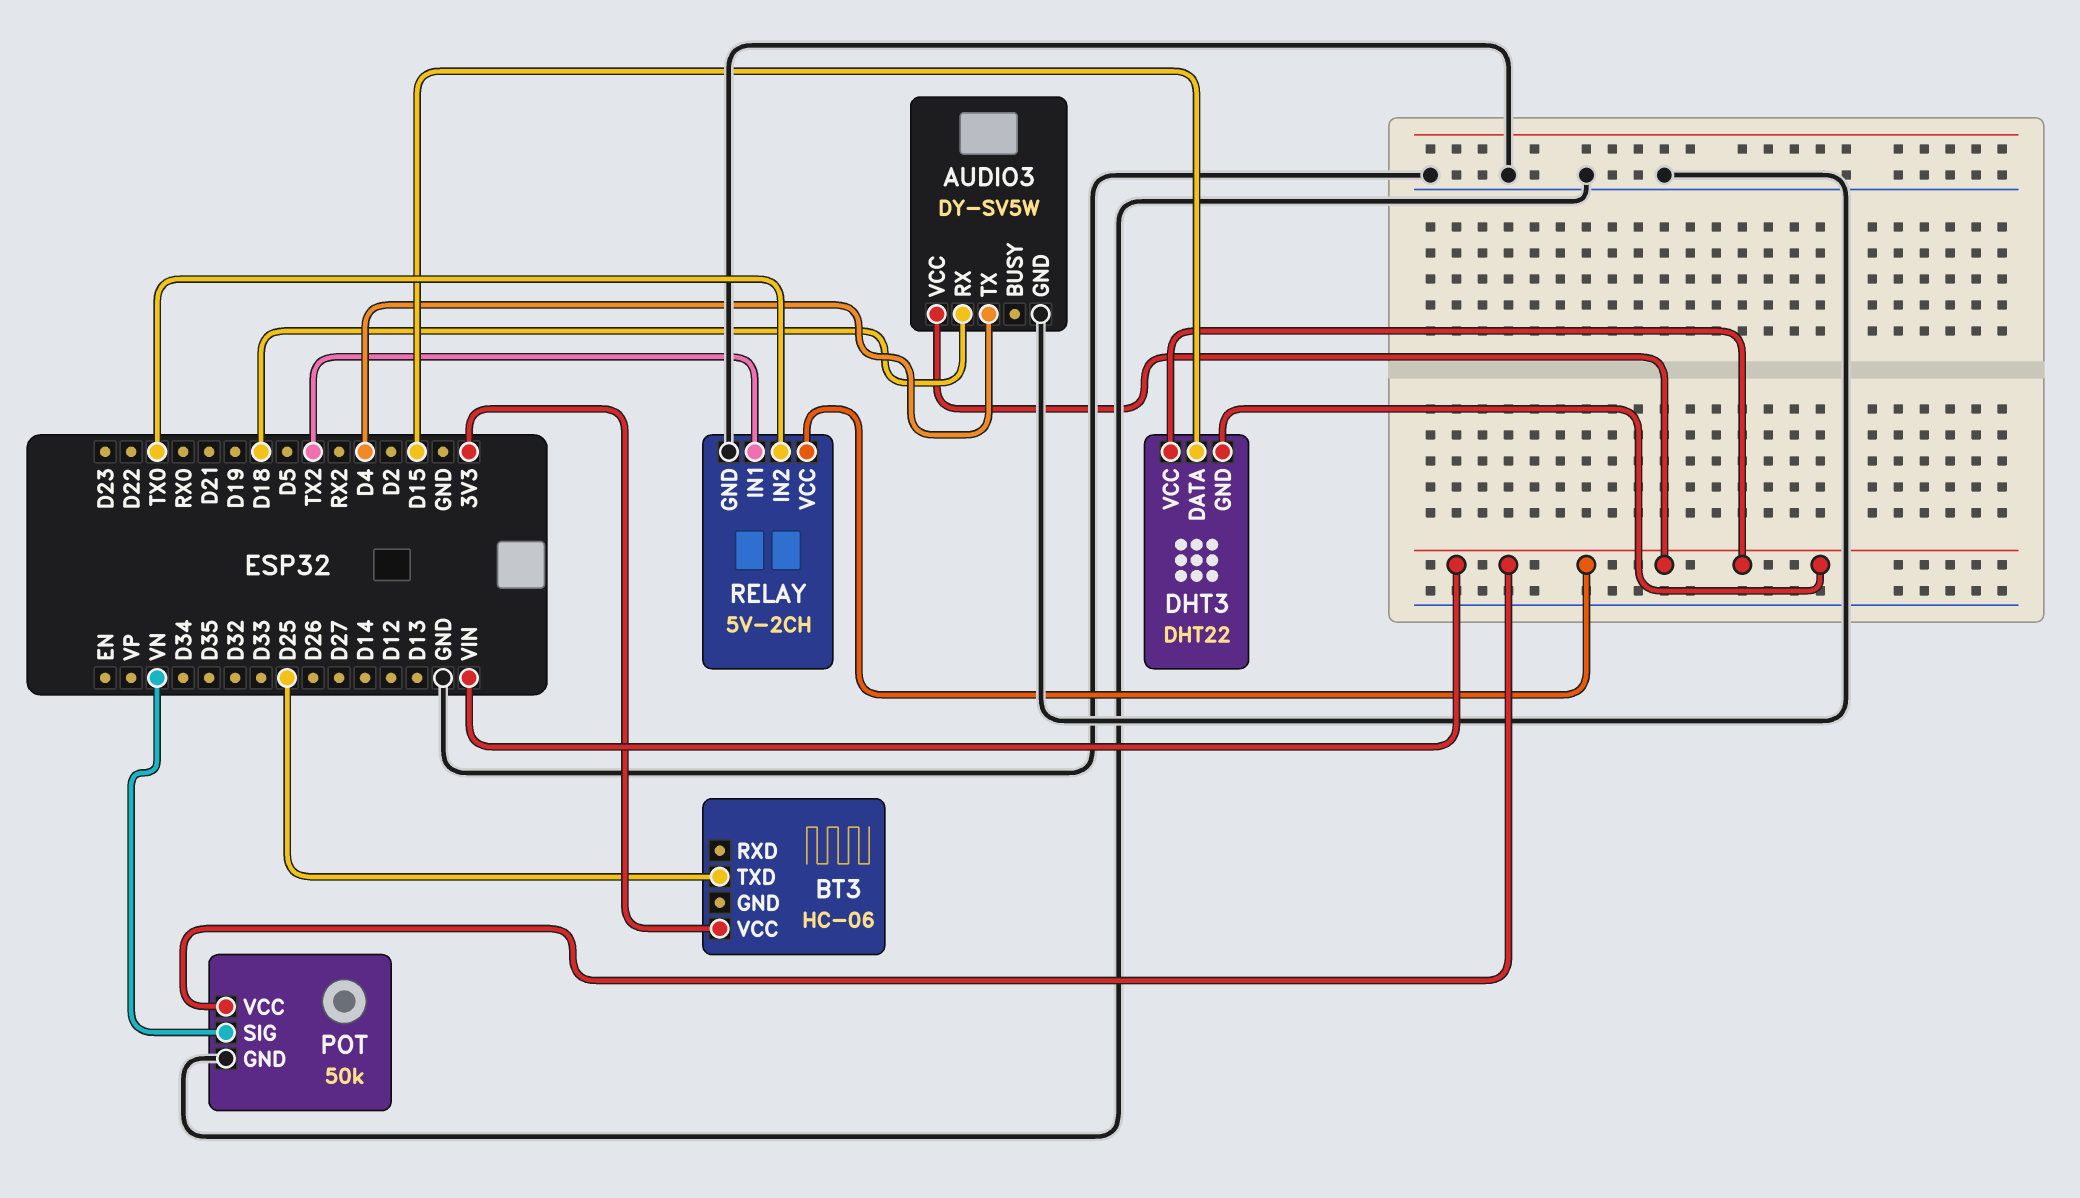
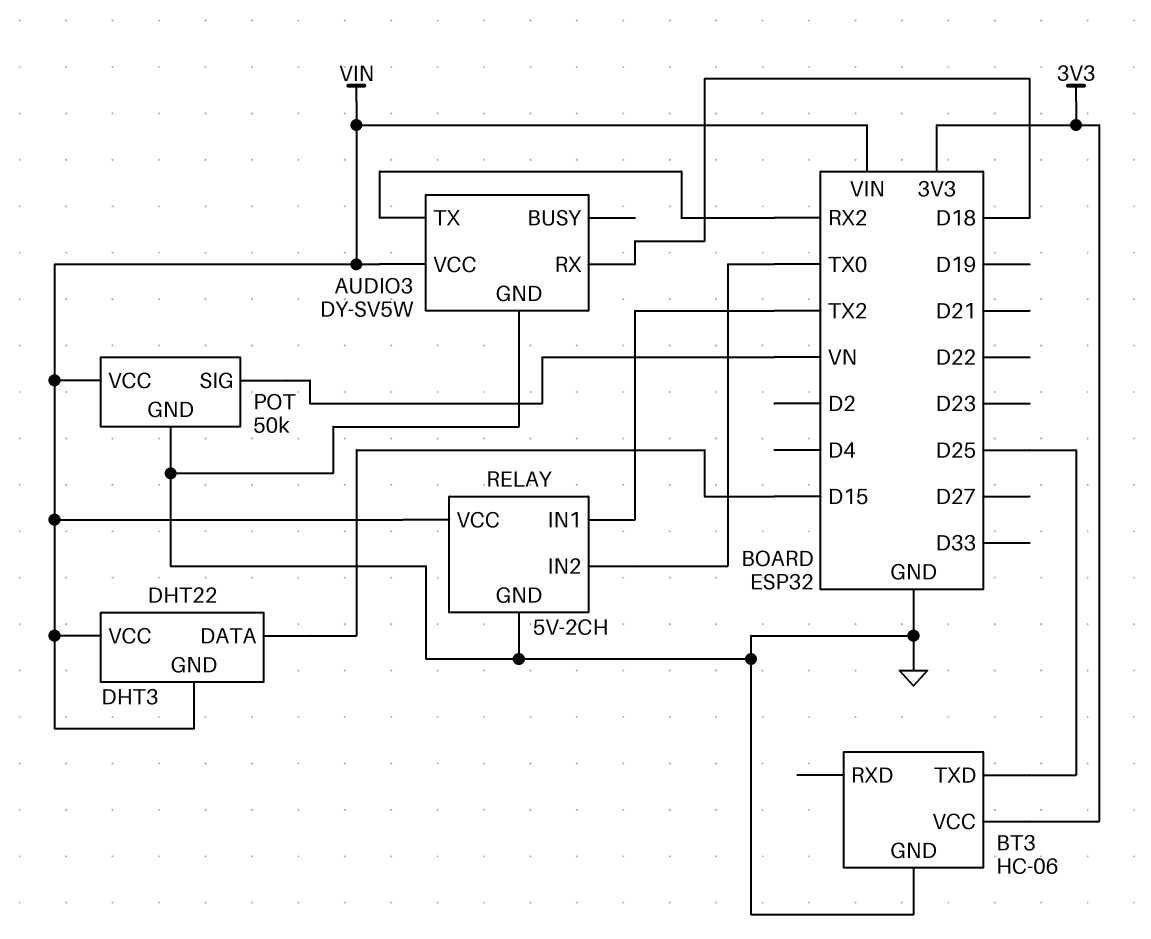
AUDIO3 pin TX: D4 -> RX2
BT3 pin GND: none -> GND

